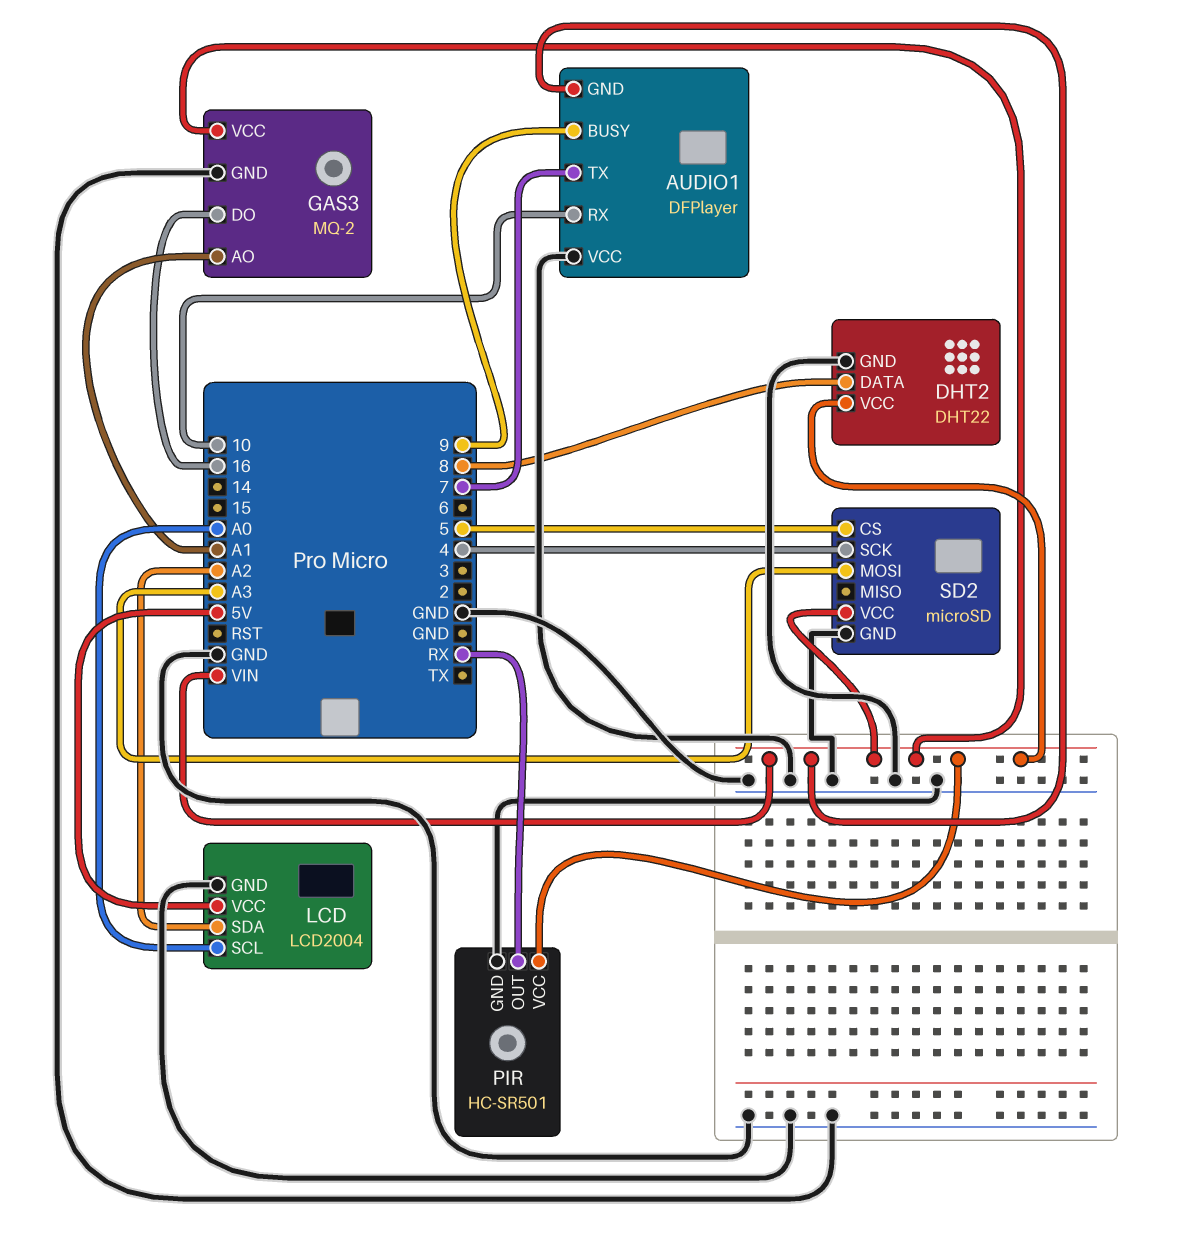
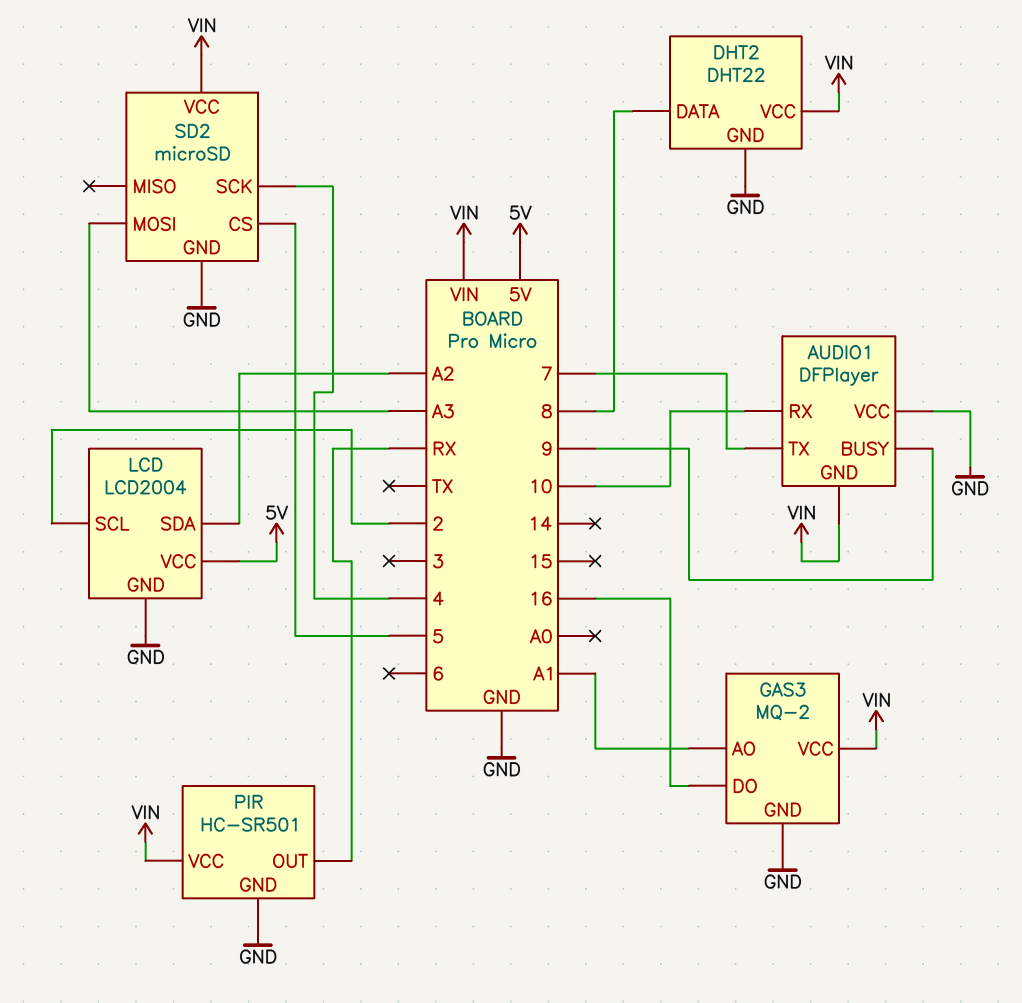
LCD pin SCL: A0 -> 2

